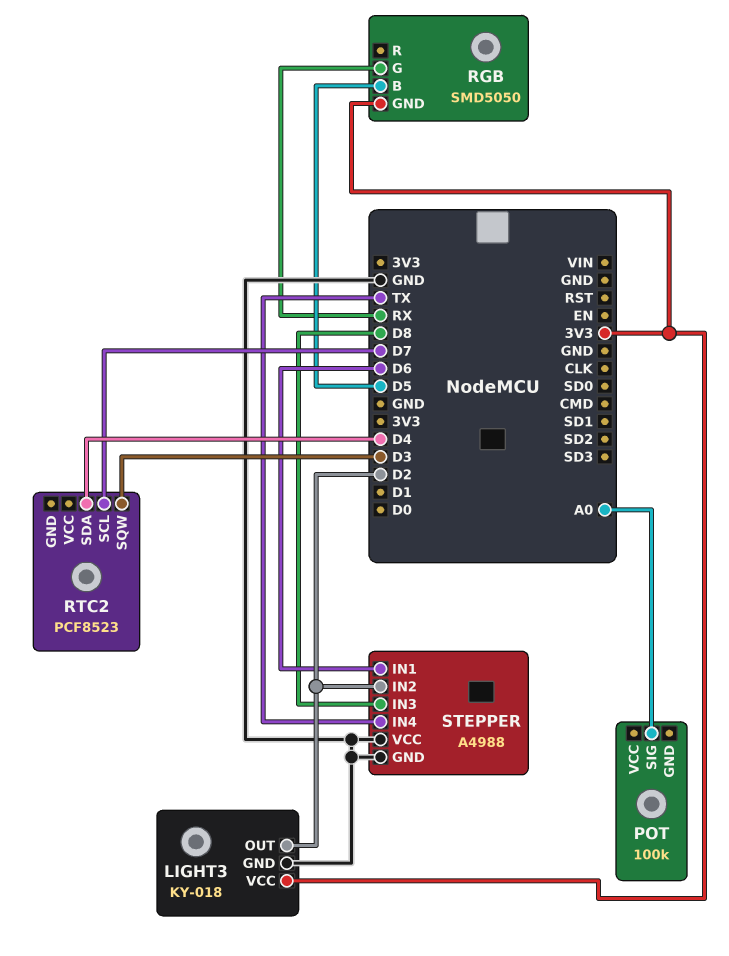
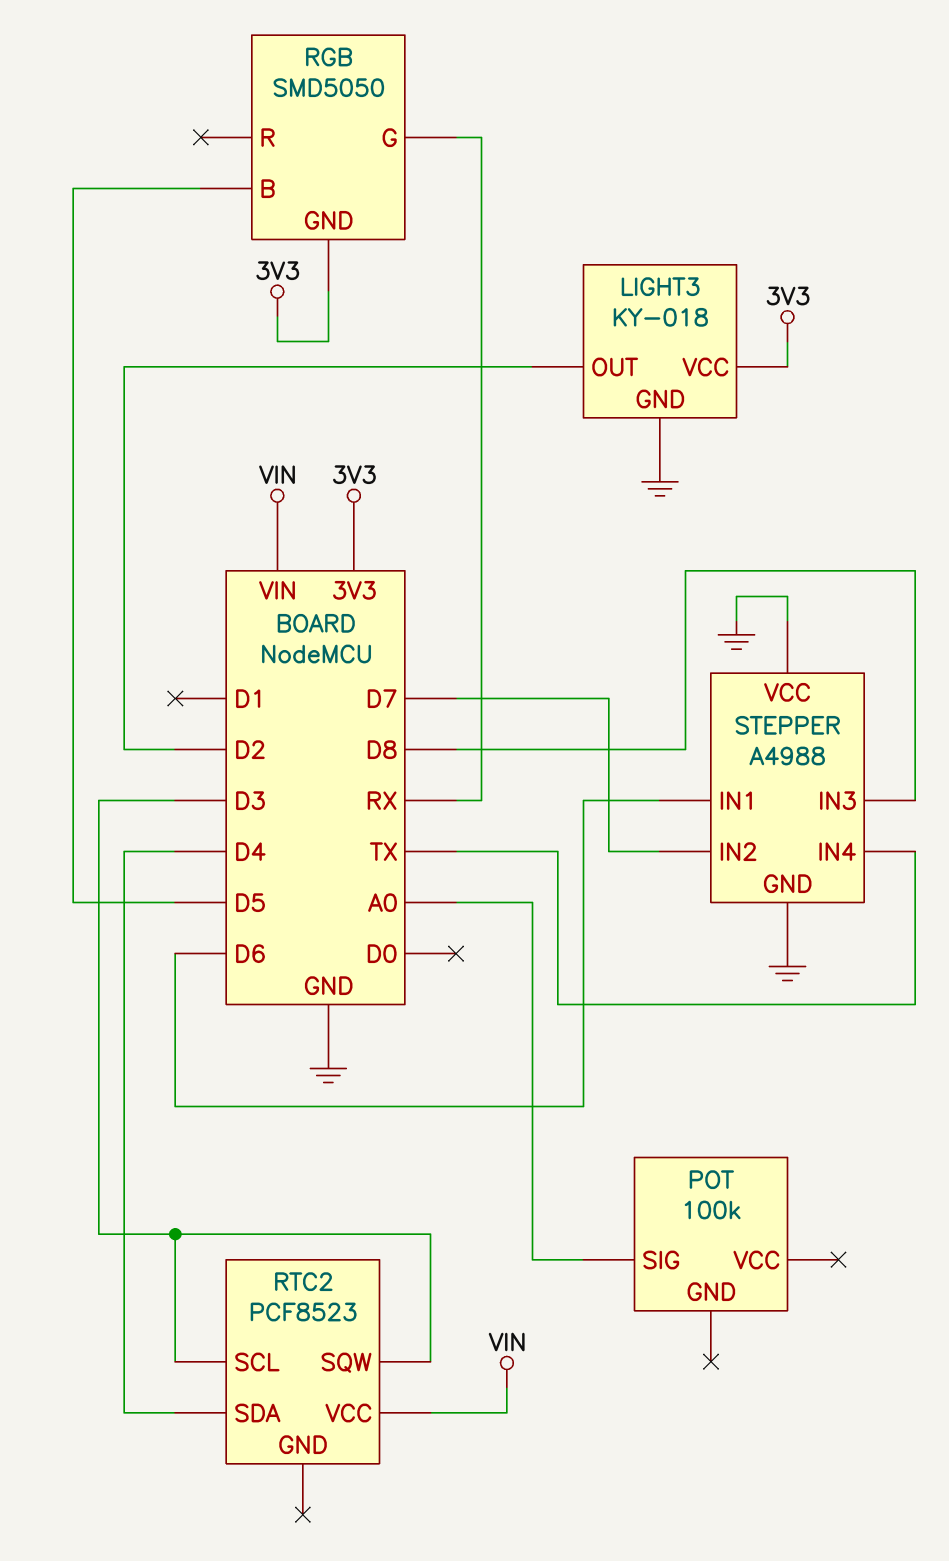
RTC2 pin SCL: D7 -> D3
RTC2 pin VCC: none -> VIN
STEPPER pin IN2: D2 -> D7

